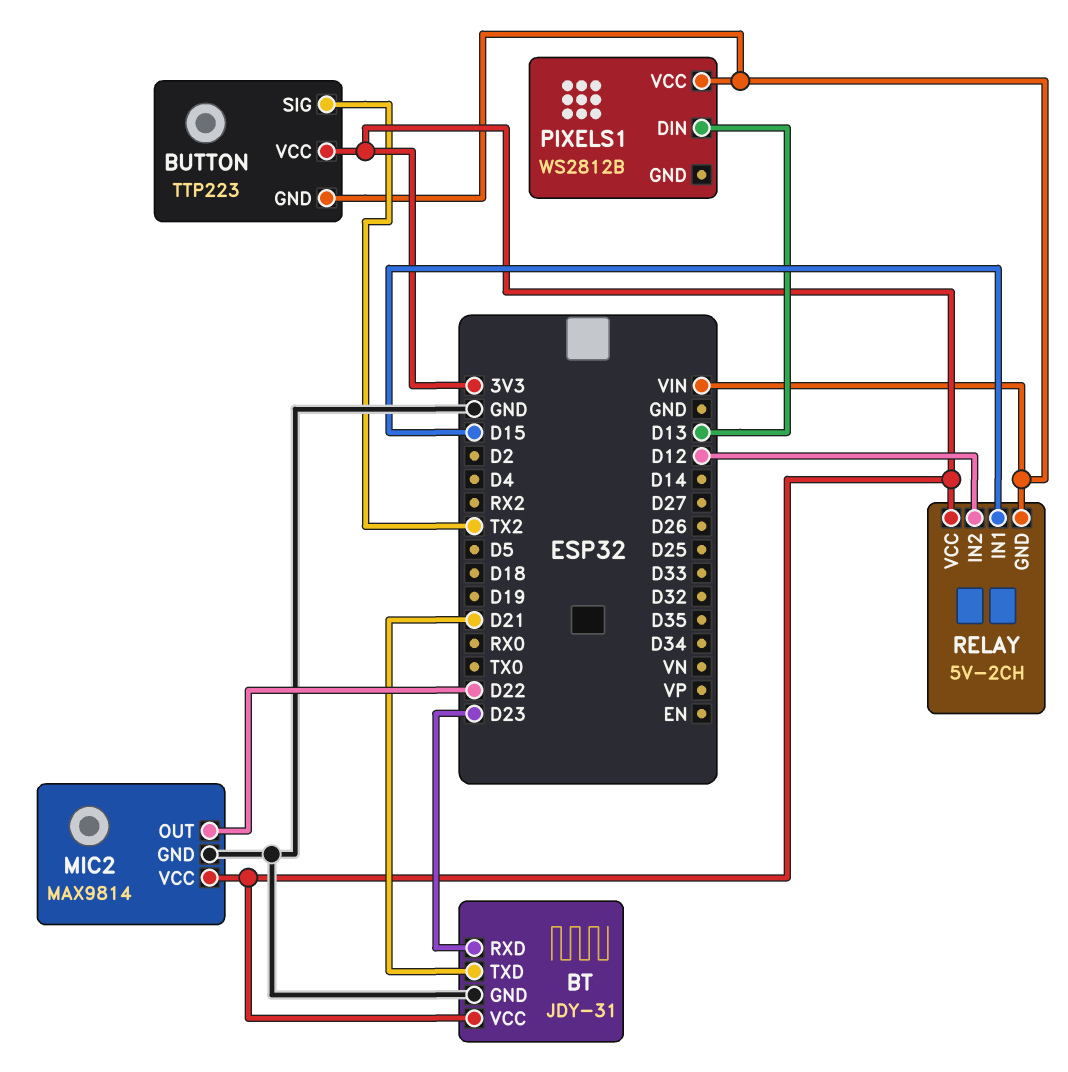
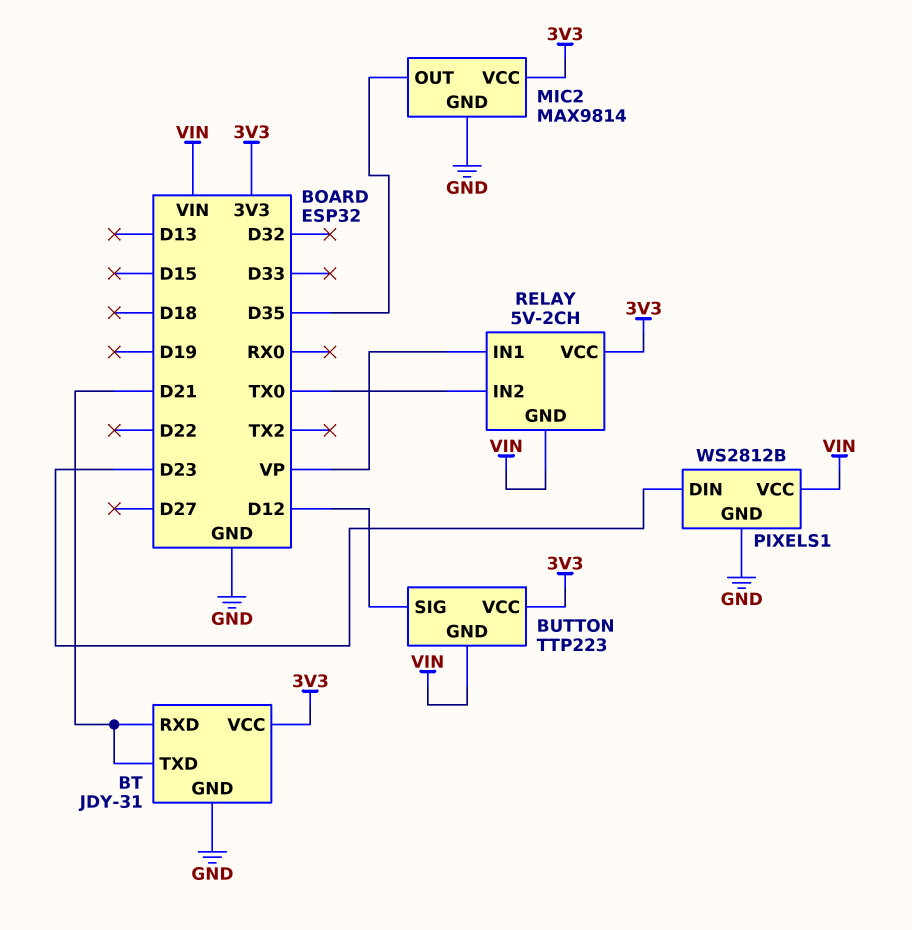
BT pin RXD: D23 -> D21
BUTTON pin SIG: TX2 -> D12
MIC2 pin OUT: D22 -> D35
PIXELS1 pin DIN: D13 -> D23
PIXELS1 pin GND: none -> GND
RELAY pin IN1: D15 -> VP
RELAY pin IN2: D12 -> TX0

